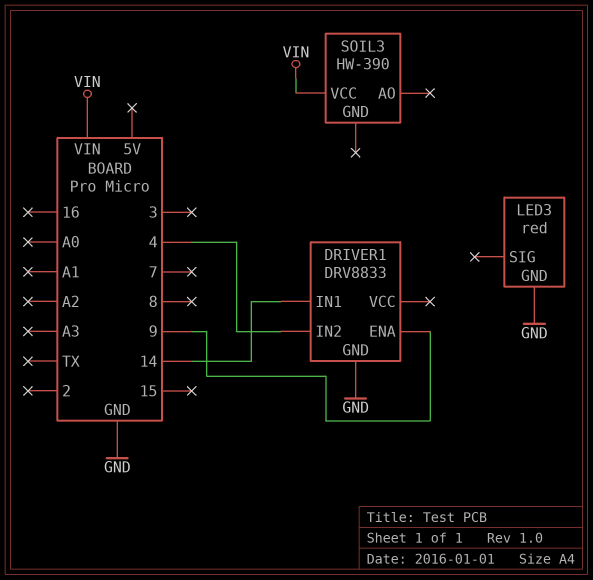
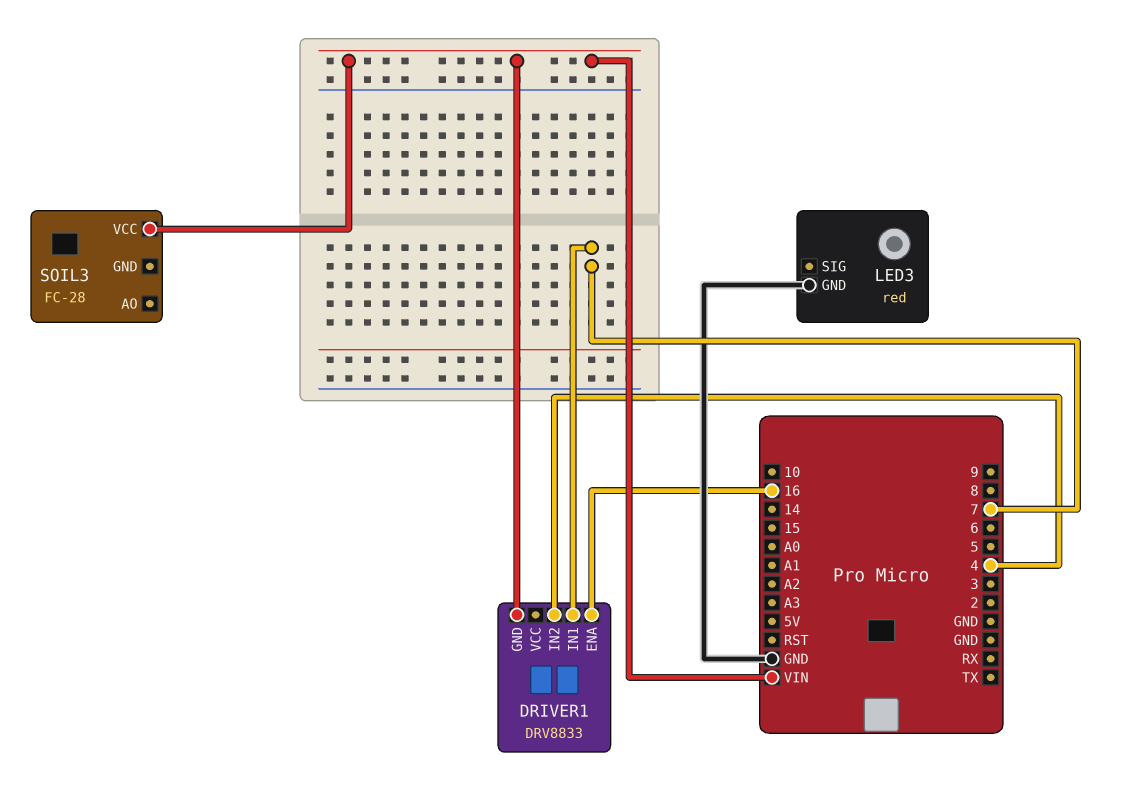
DRIVER1 pin ENA: 9 -> 16
DRIVER1 pin GND: GND -> VIN
DRIVER1 pin IN1: 14 -> 7
SOIL3: HW-390 -> FC-28

